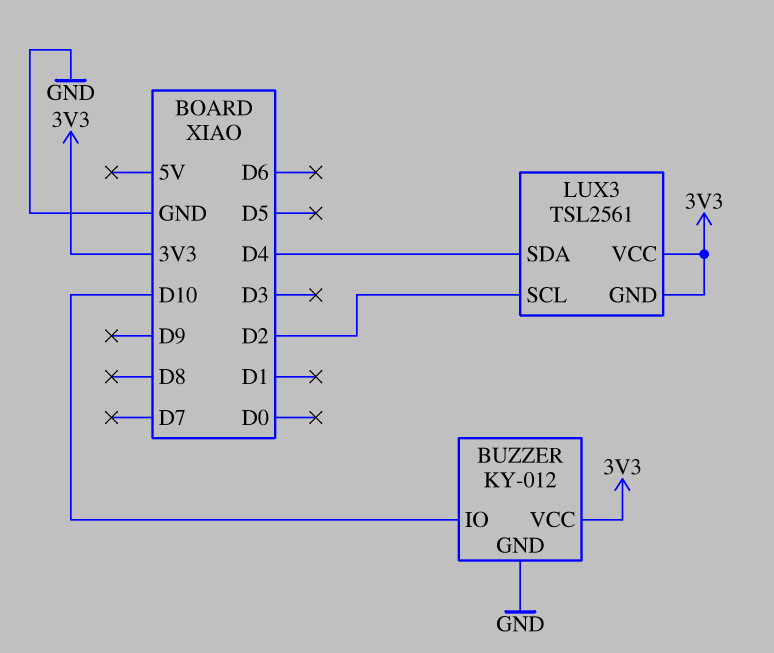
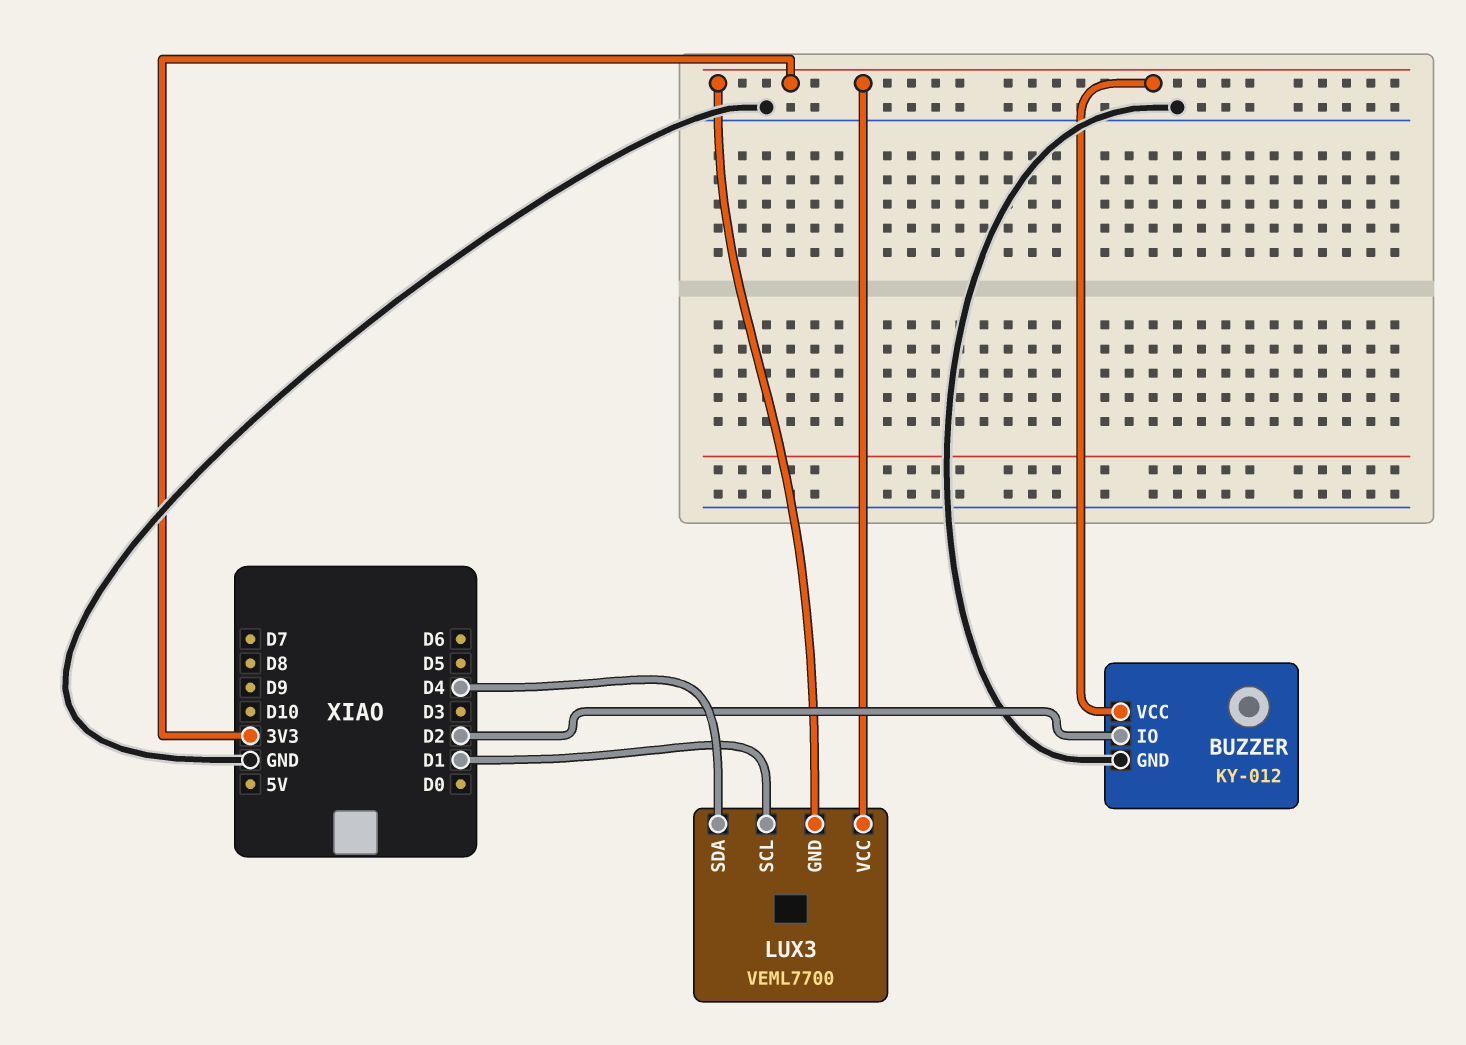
BUZZER pin IO: D10 -> D2
LUX3: TSL2561 -> VEML7700
LUX3 pin SCL: D2 -> D1

